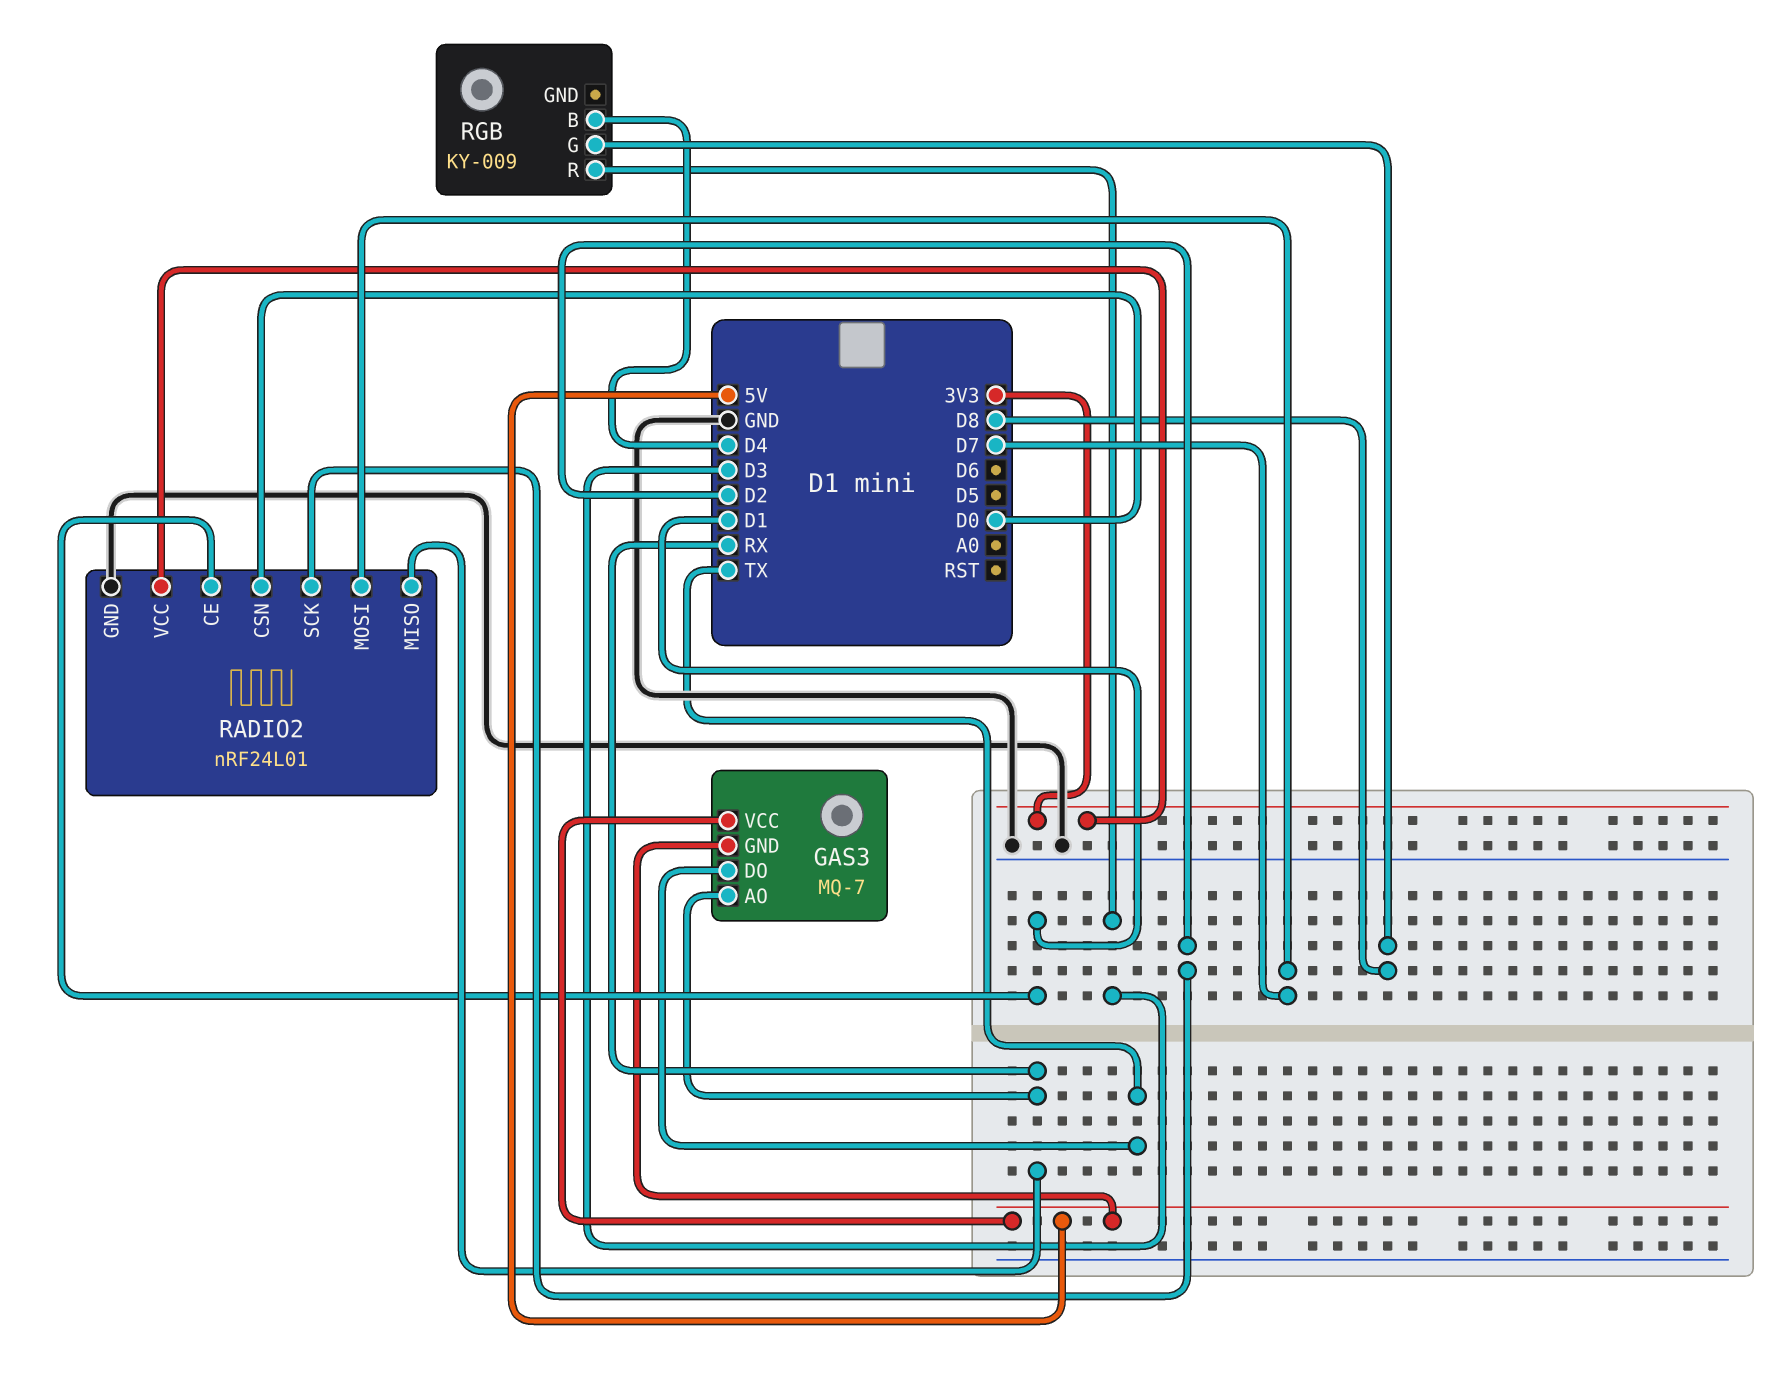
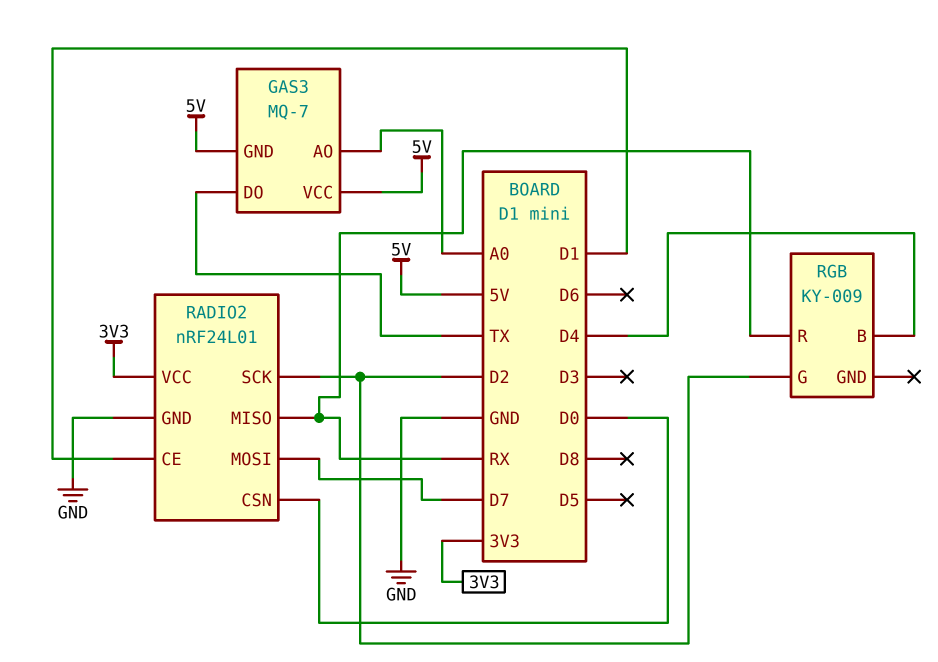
GAS3 pin AO: RX -> A0
RGB pin G: D8 -> D2
RGB pin R: D3 -> RX

